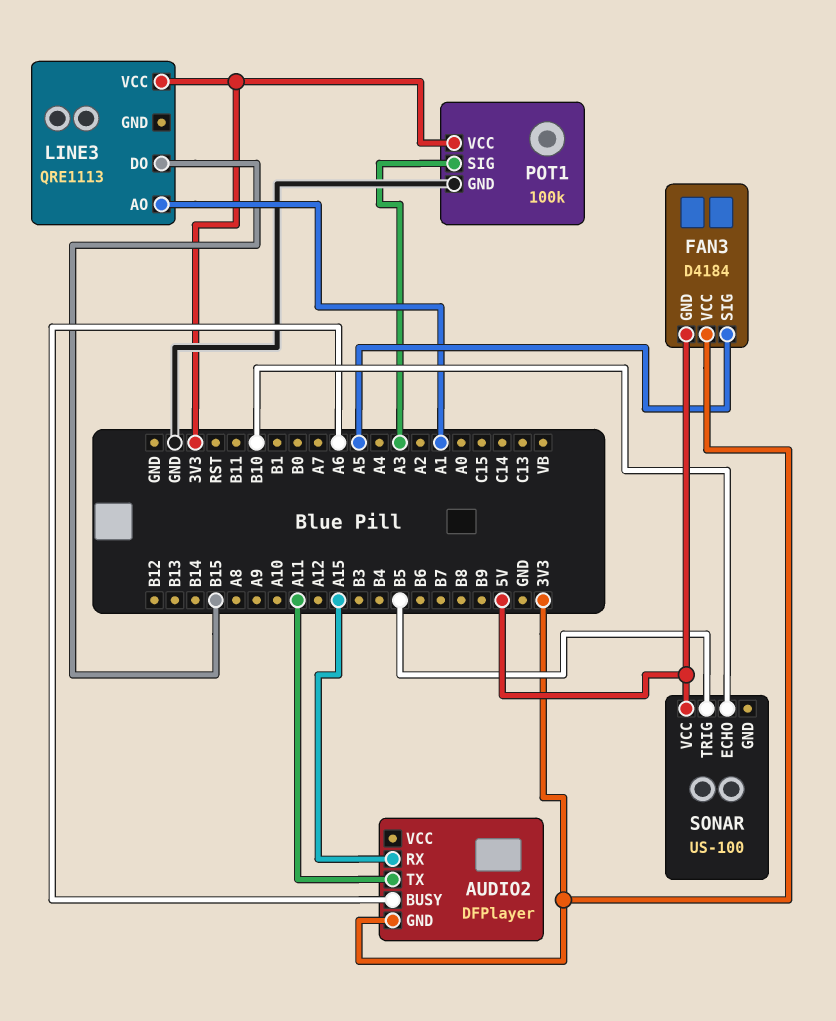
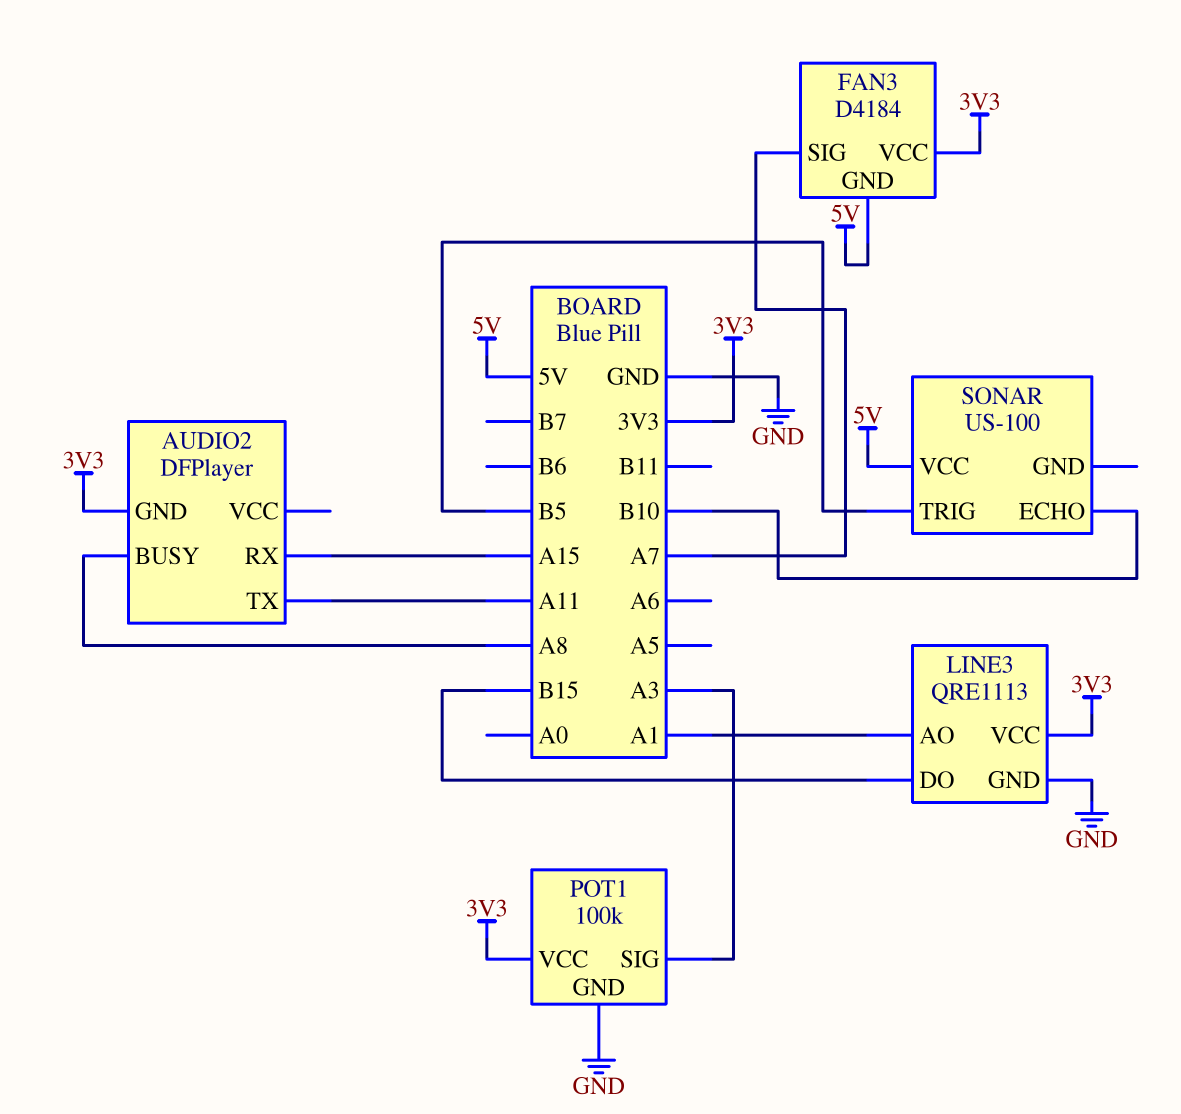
AUDIO2 pin BUSY: A6 -> A8
FAN3 pin SIG: A5 -> A7
LINE3 pin GND: none -> GND

